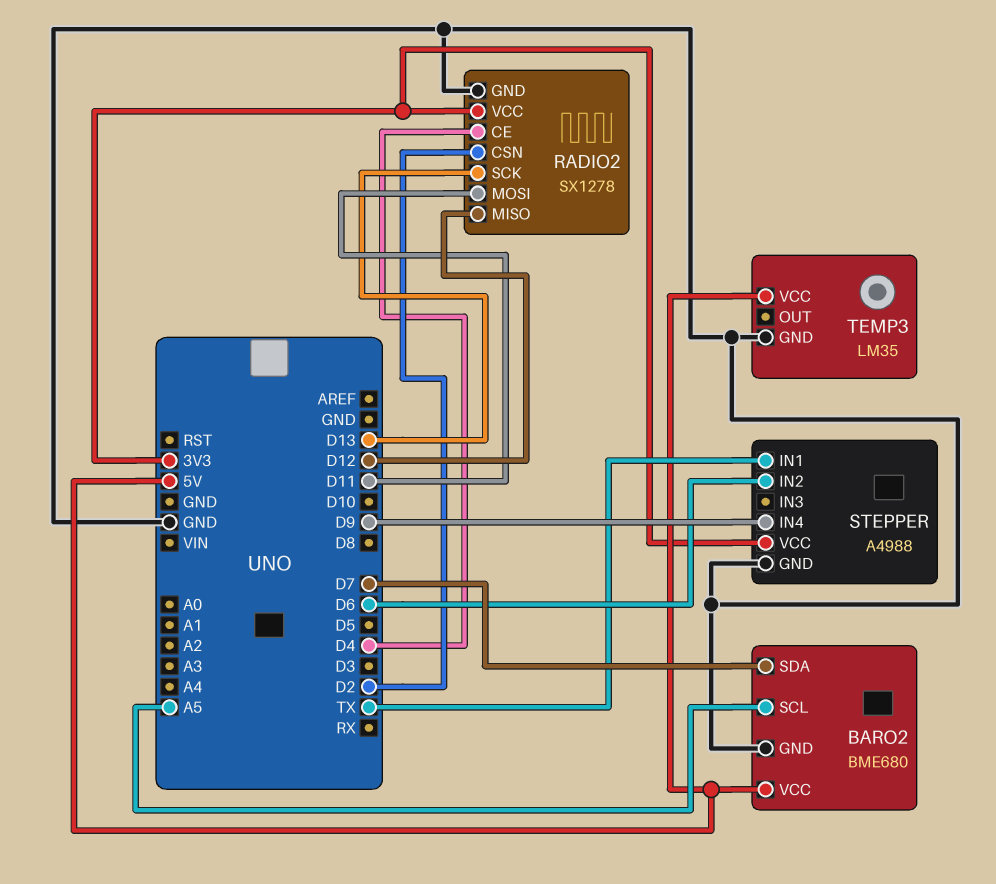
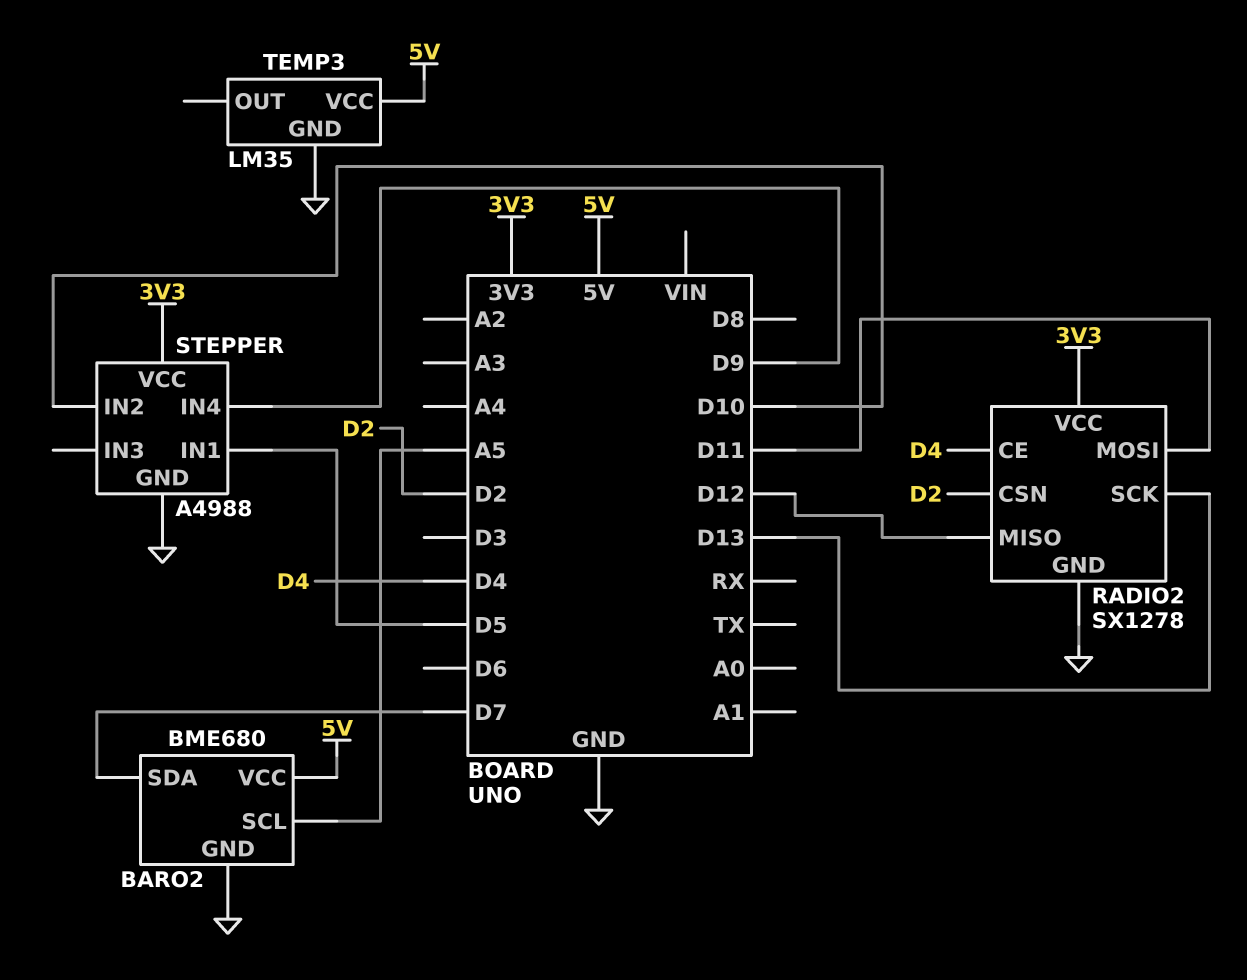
STEPPER pin IN1: TX -> D5
STEPPER pin IN2: D6 -> D10

